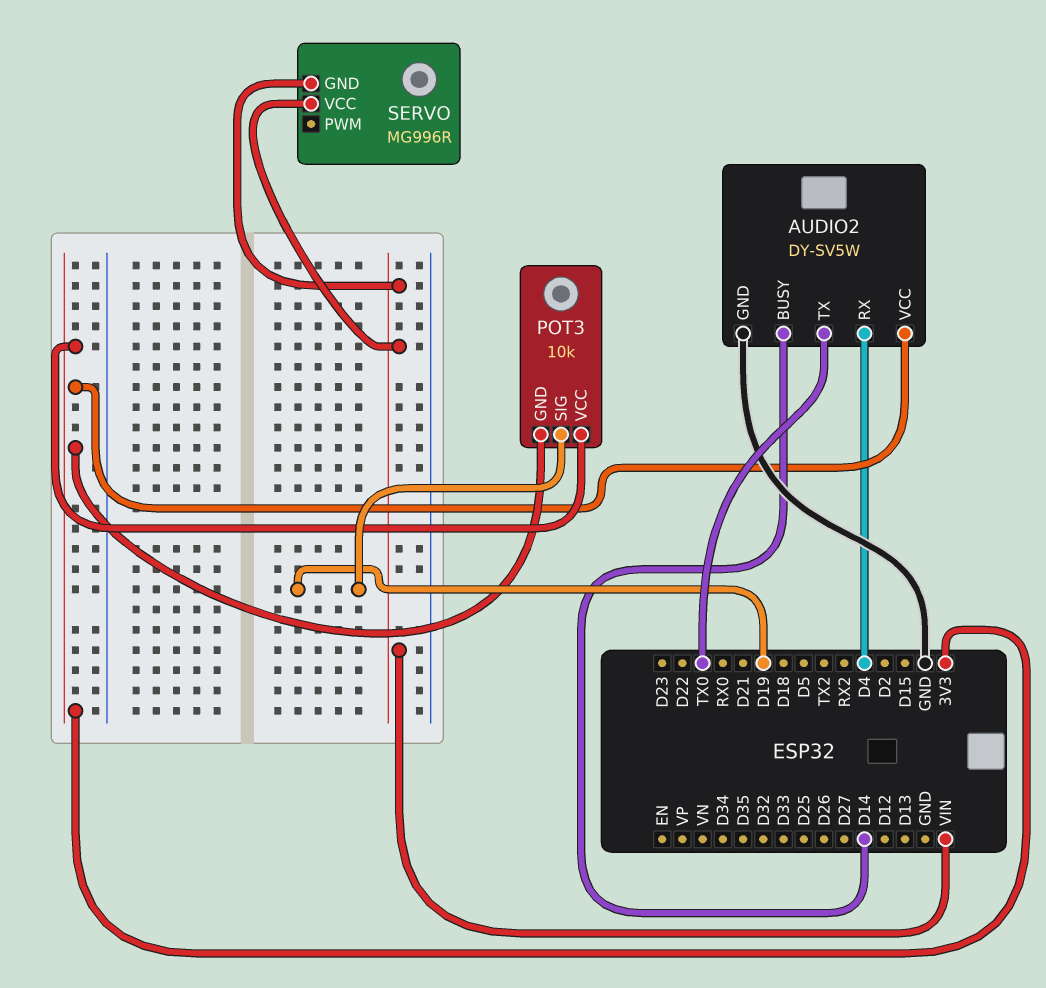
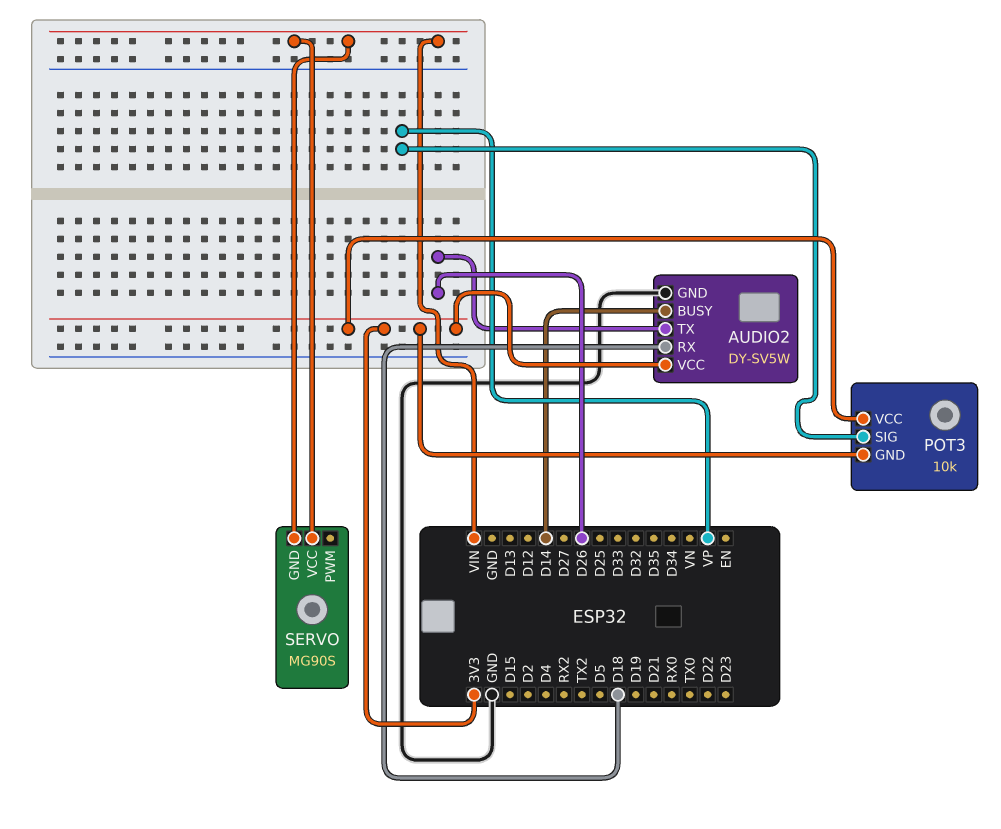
AUDIO2 pin RX: D4 -> D18
AUDIO2 pin TX: TX0 -> D26
POT3 pin SIG: D19 -> VP
SERVO: MG996R -> MG90S

